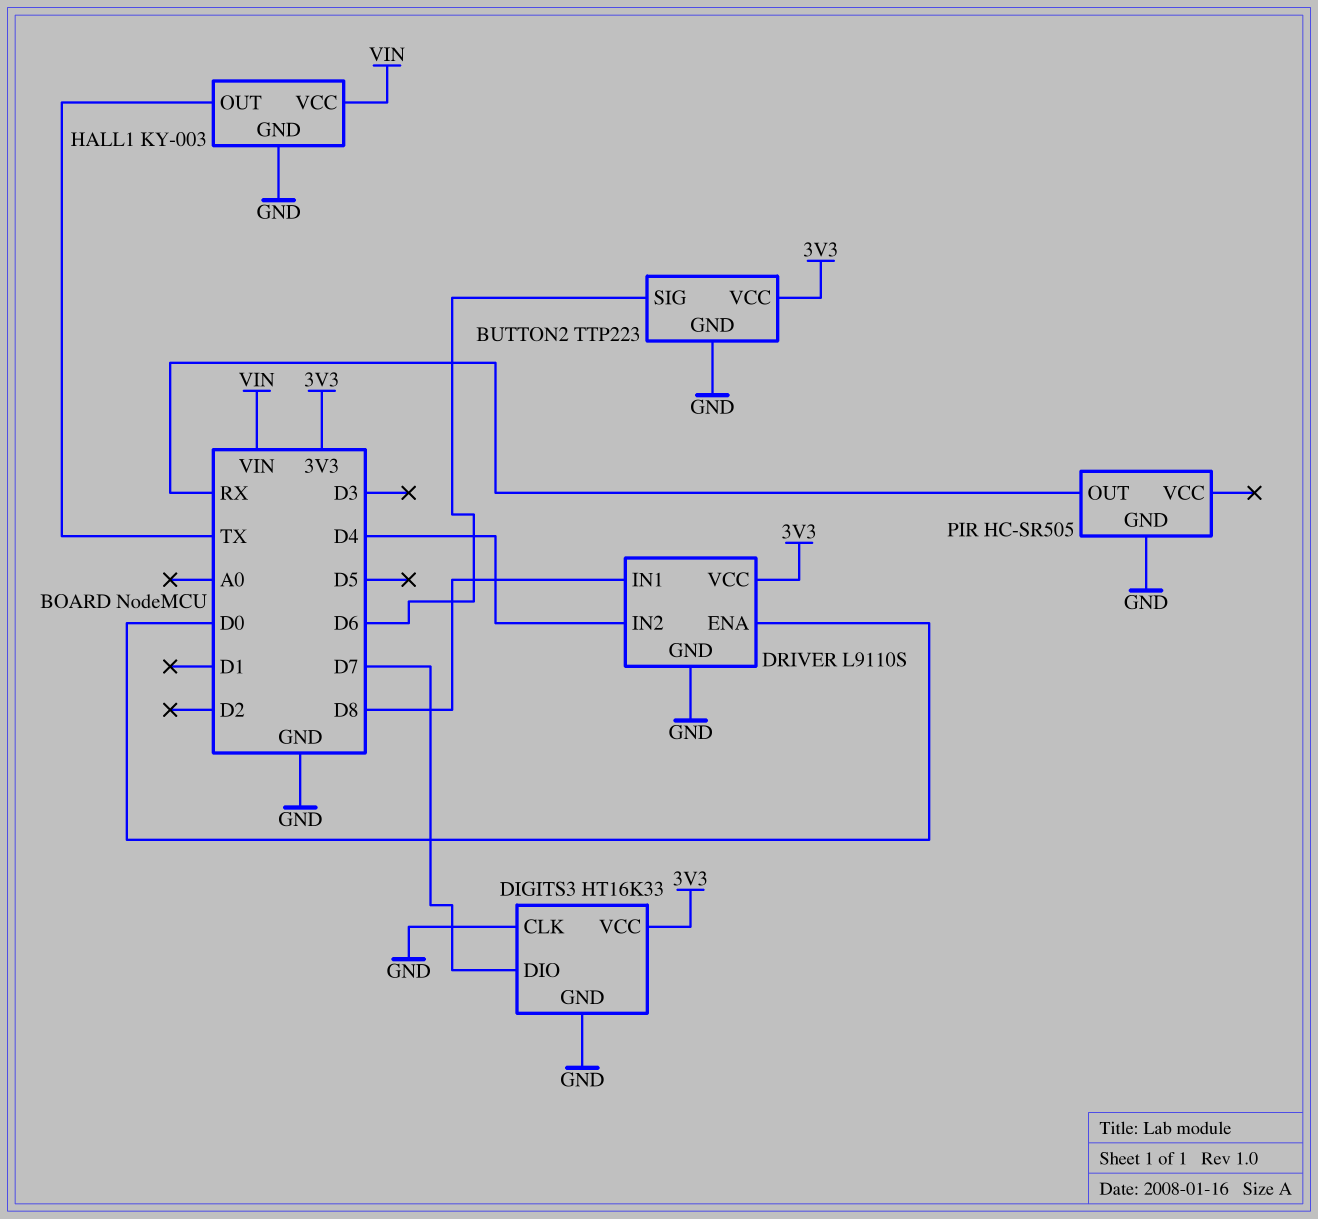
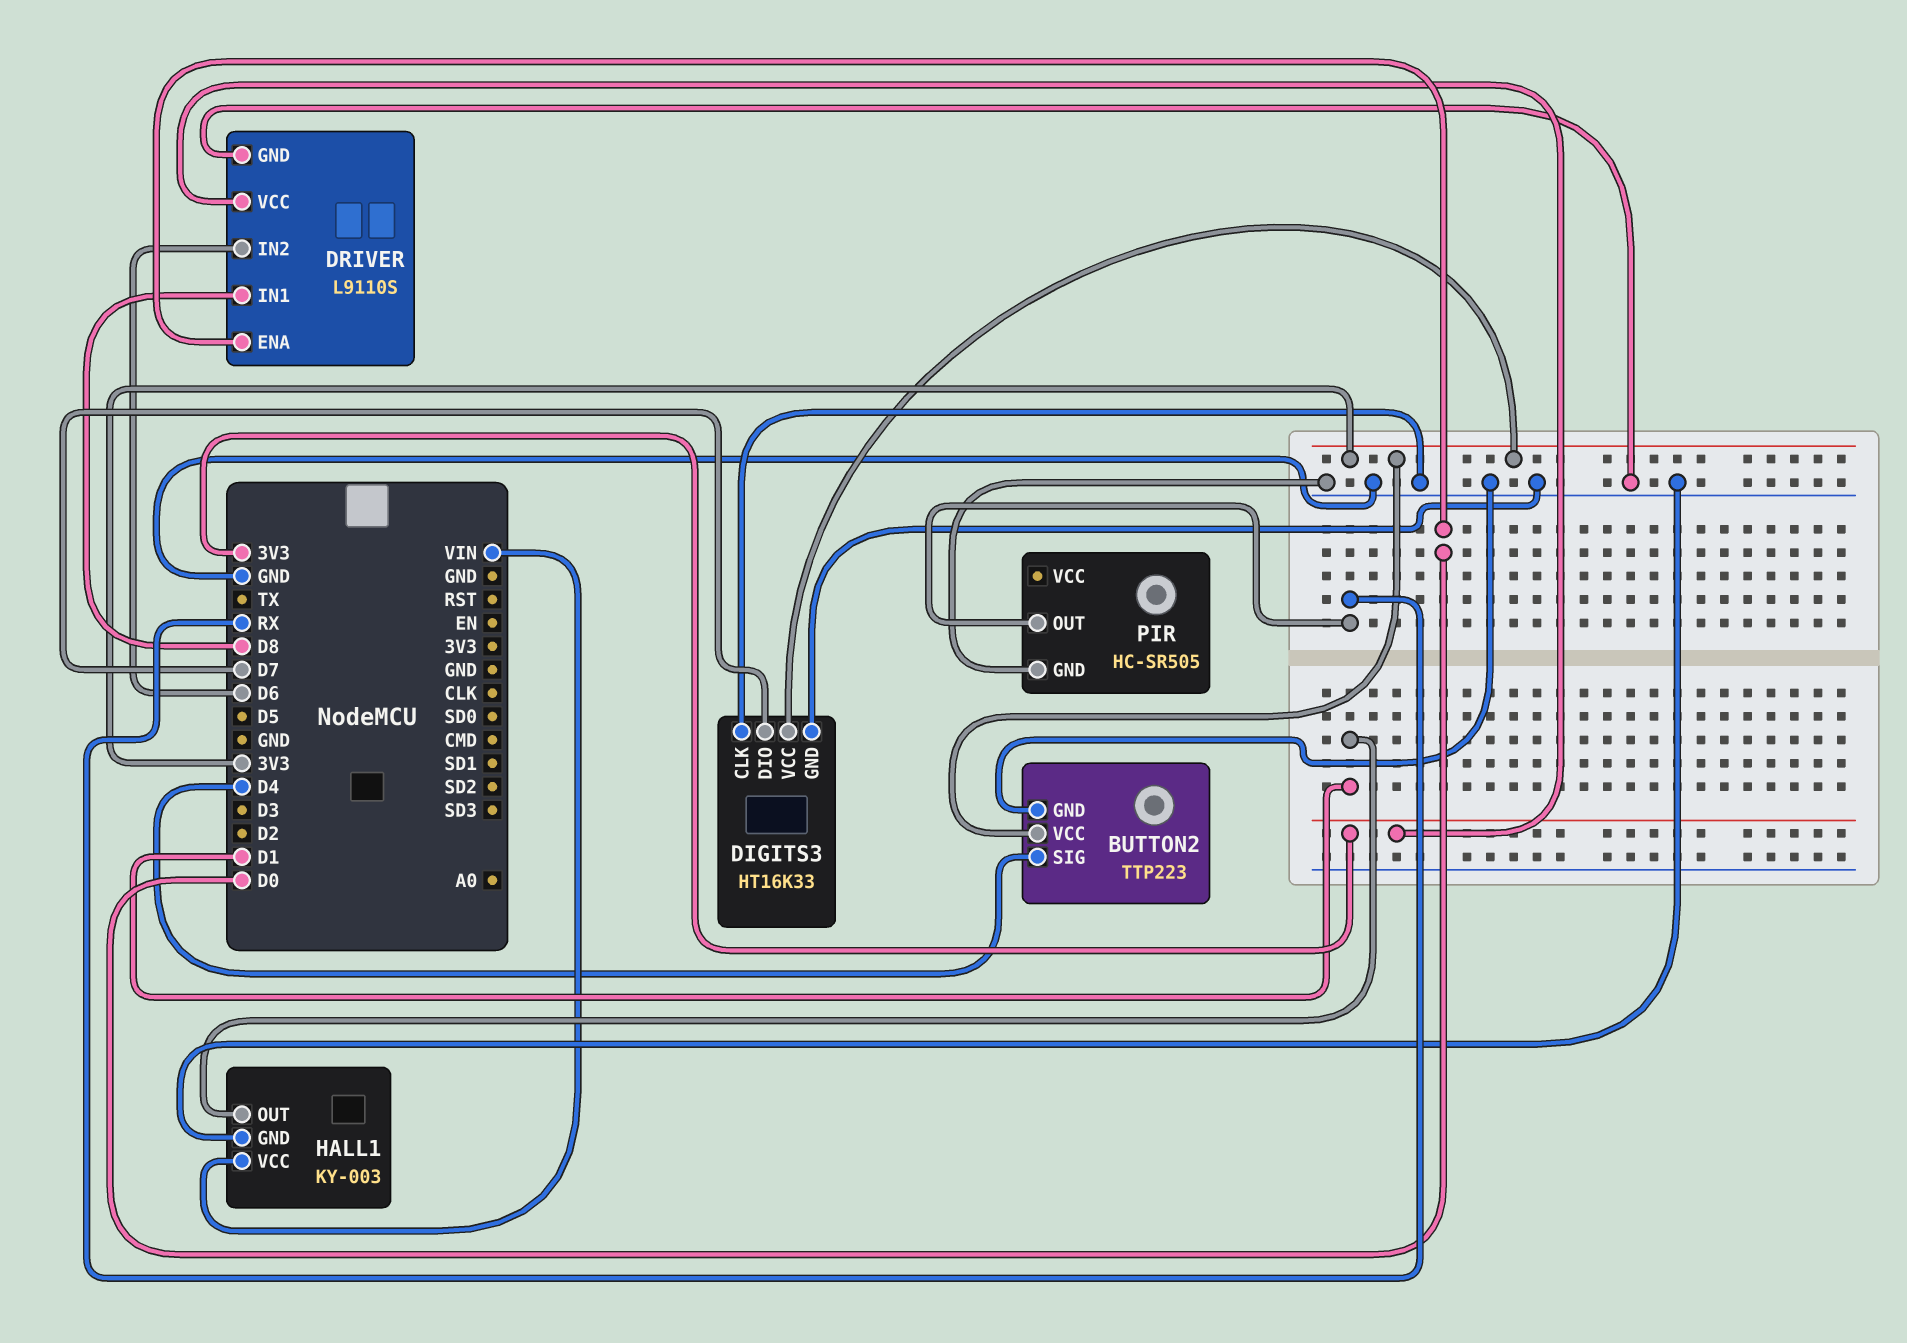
BUTTON2 pin SIG: D6 -> D4
DRIVER pin IN2: D4 -> D6
HALL1 pin OUT: TX -> D1

